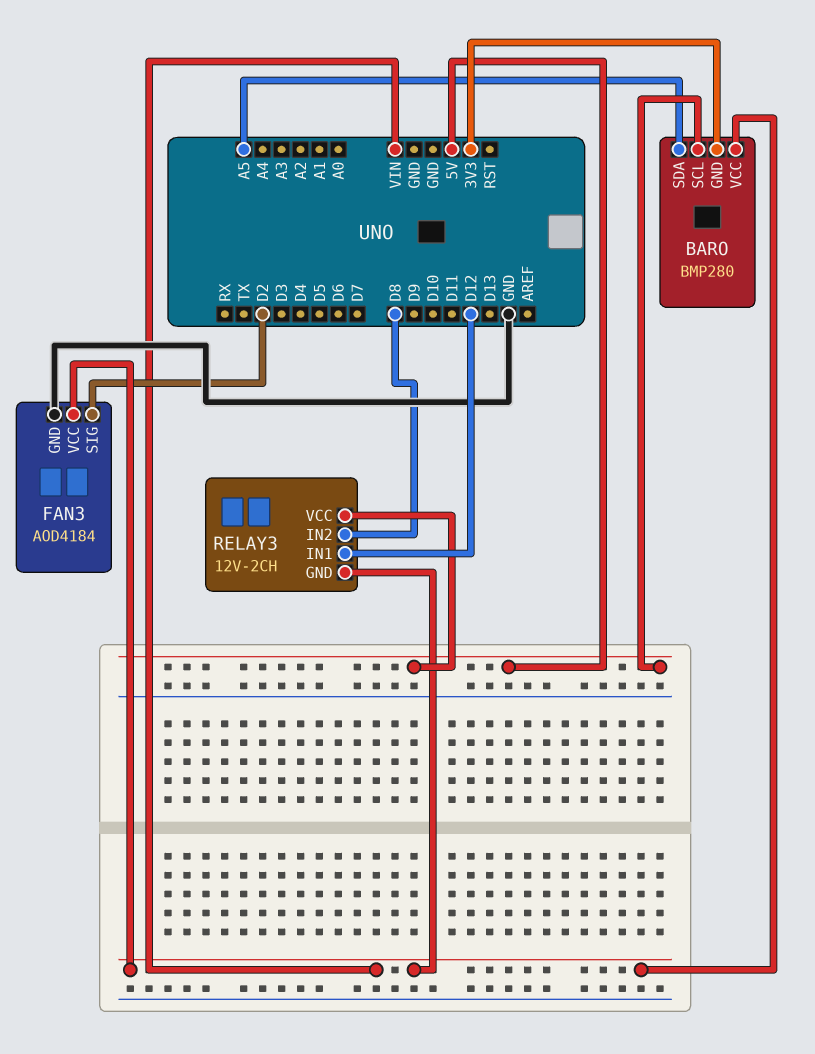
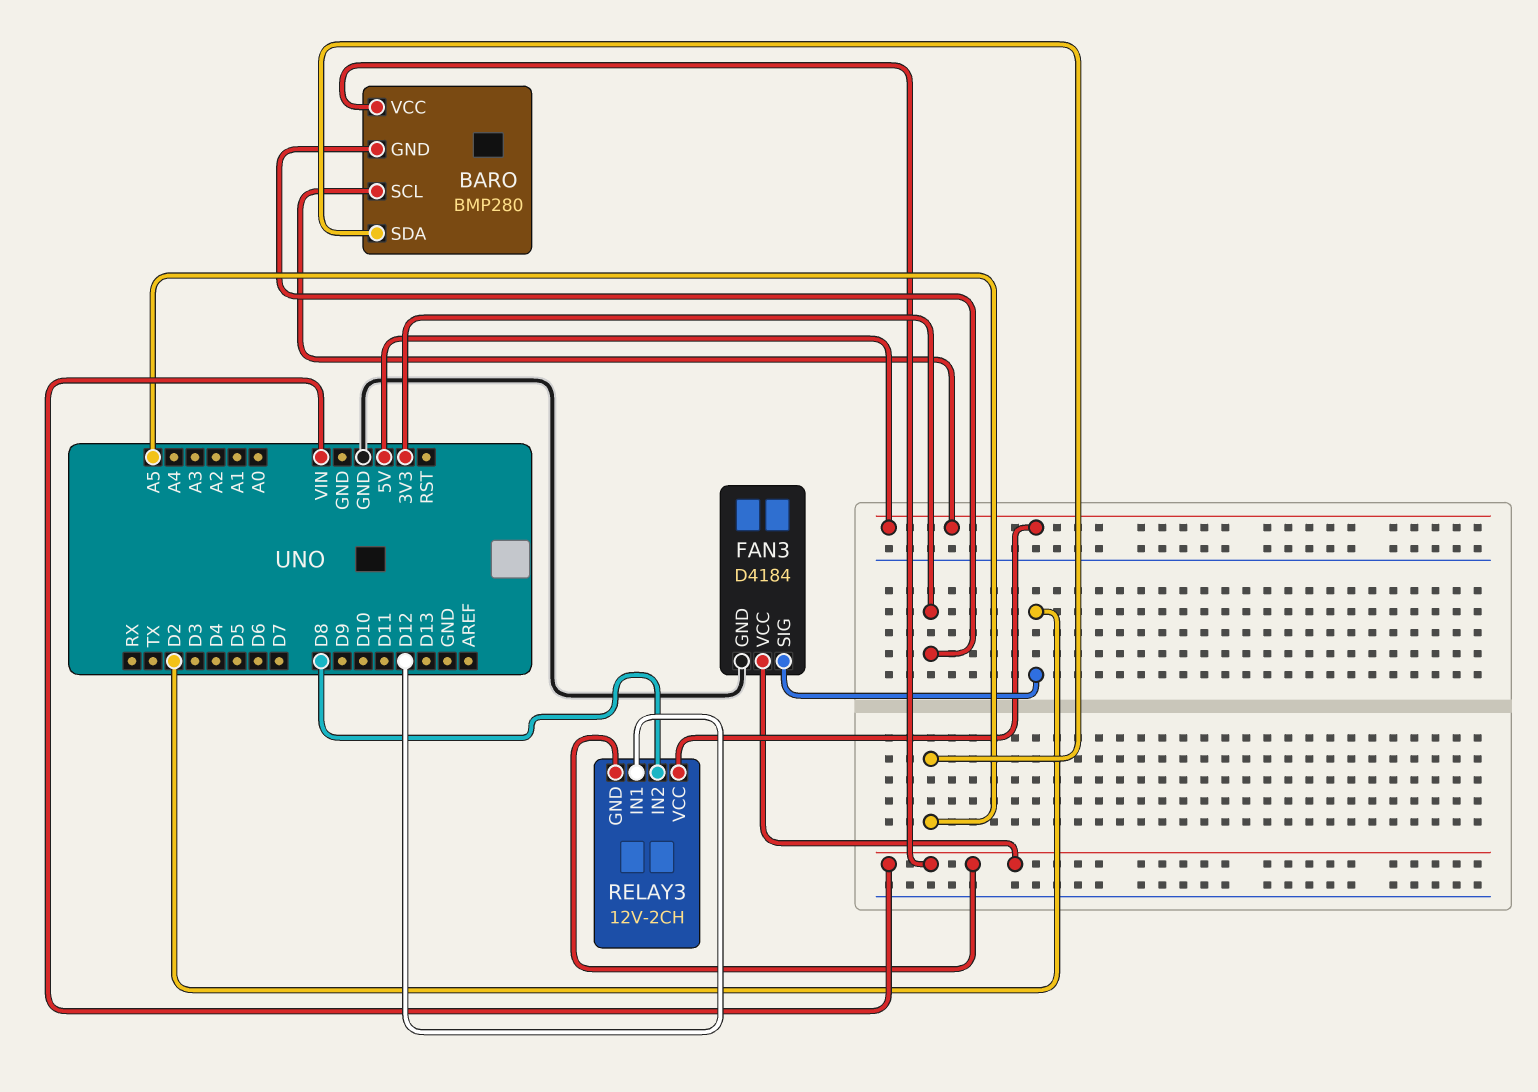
FAN3: AOD4184 -> D4184

